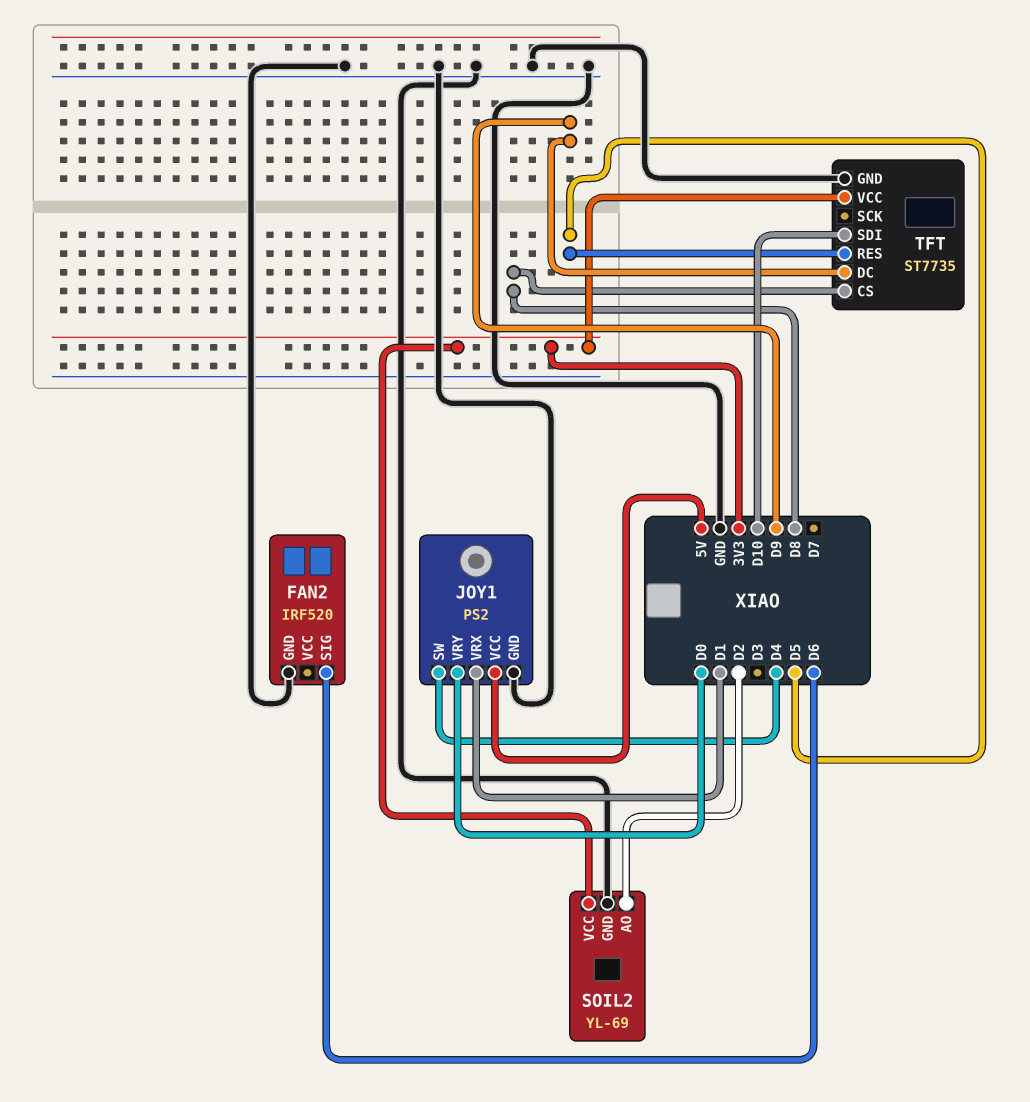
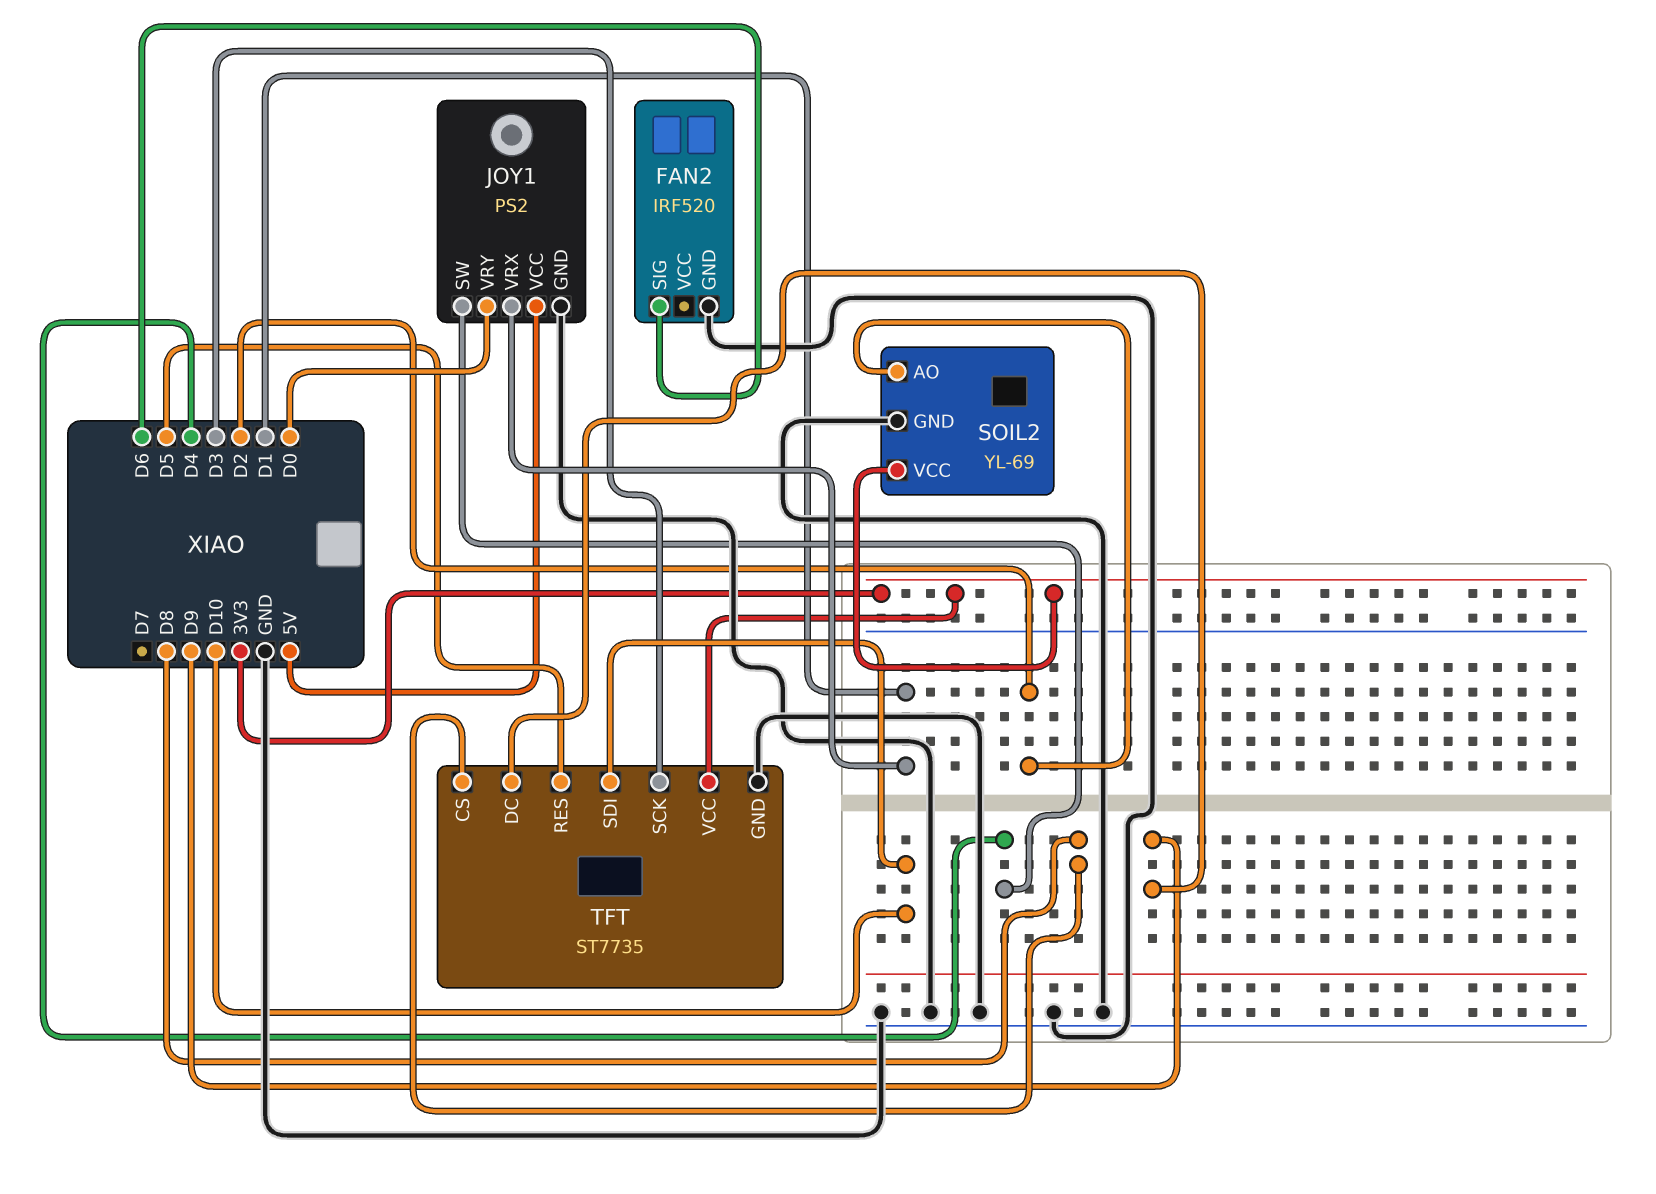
TFT pin SCK: none -> D3

